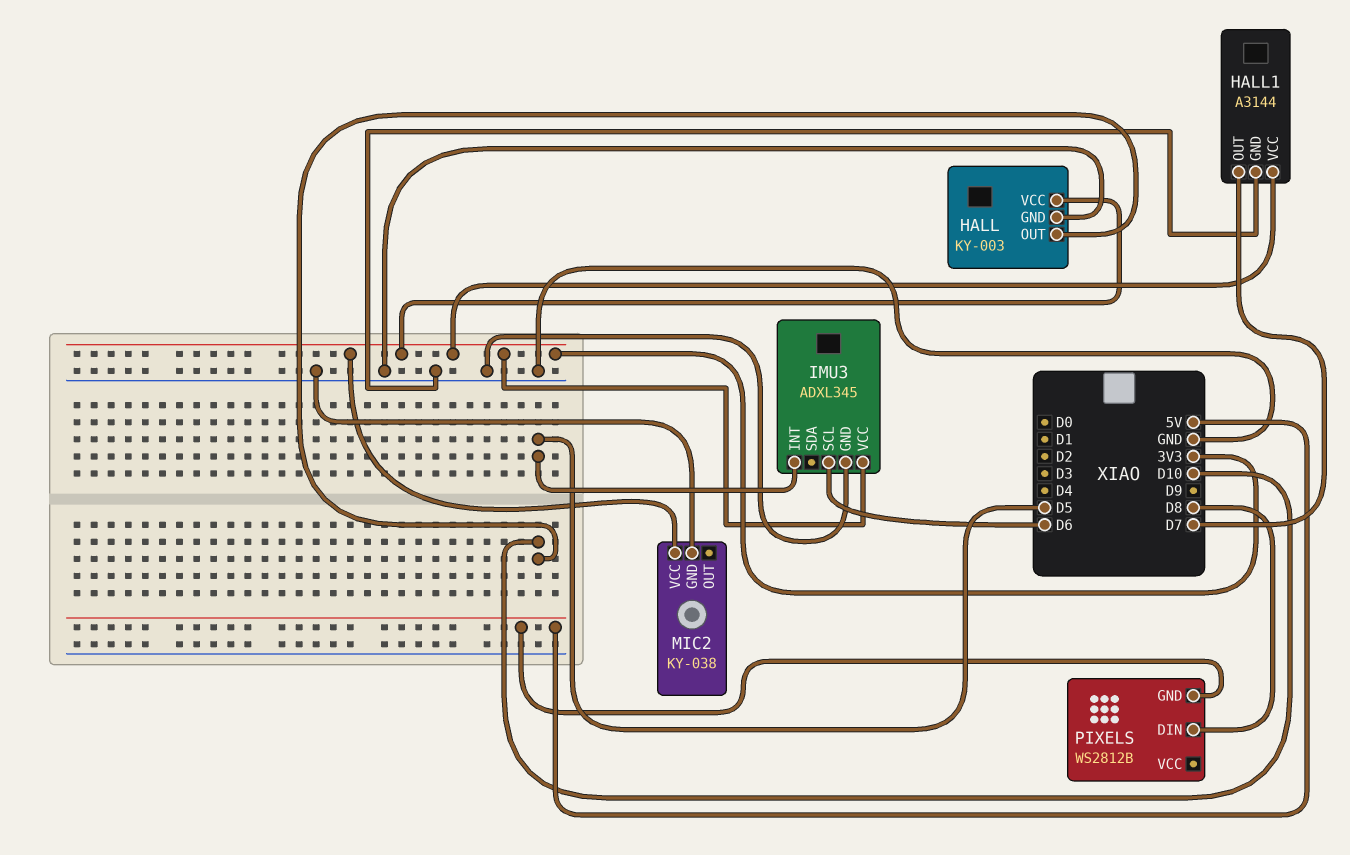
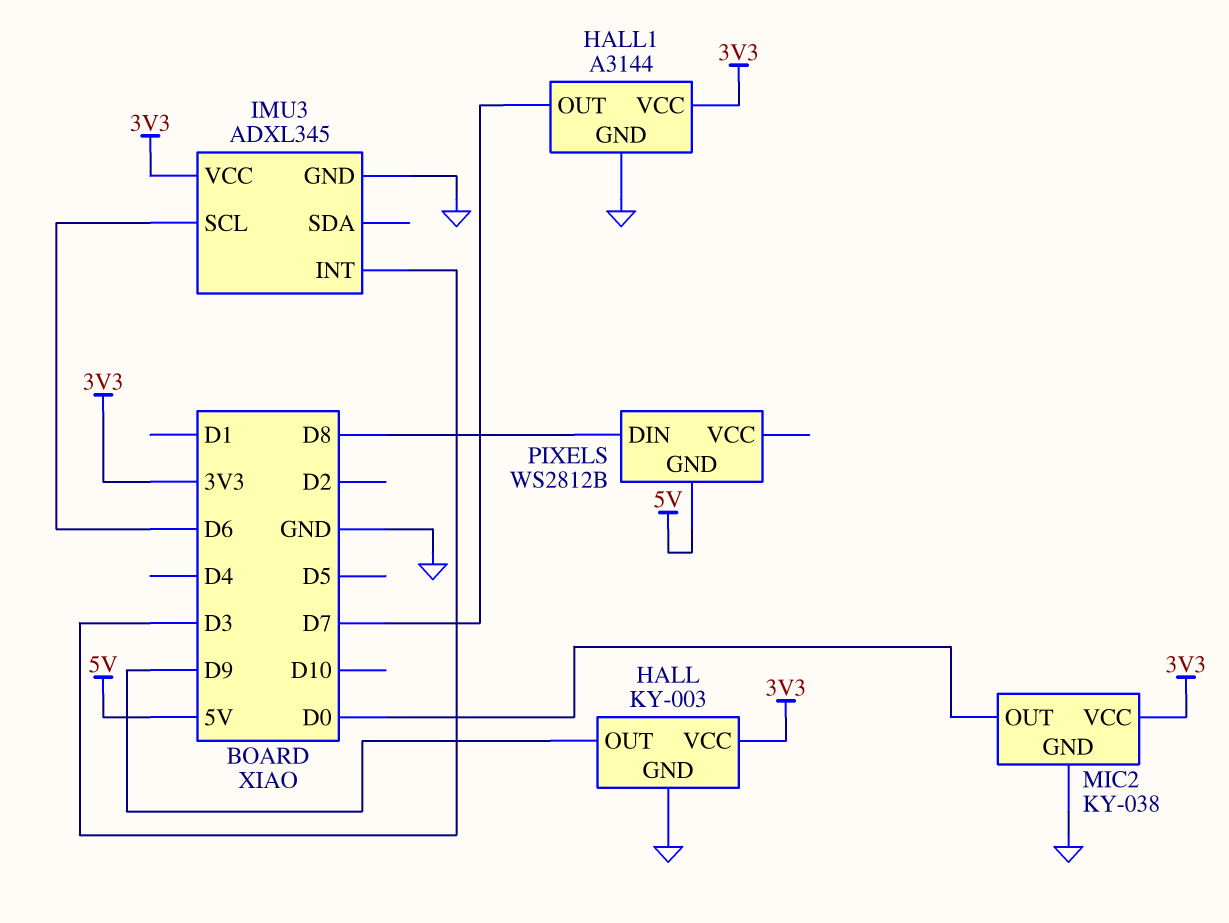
HALL pin OUT: D10 -> D9
IMU3 pin INT: D5 -> D3
MIC2 pin OUT: none -> D0

